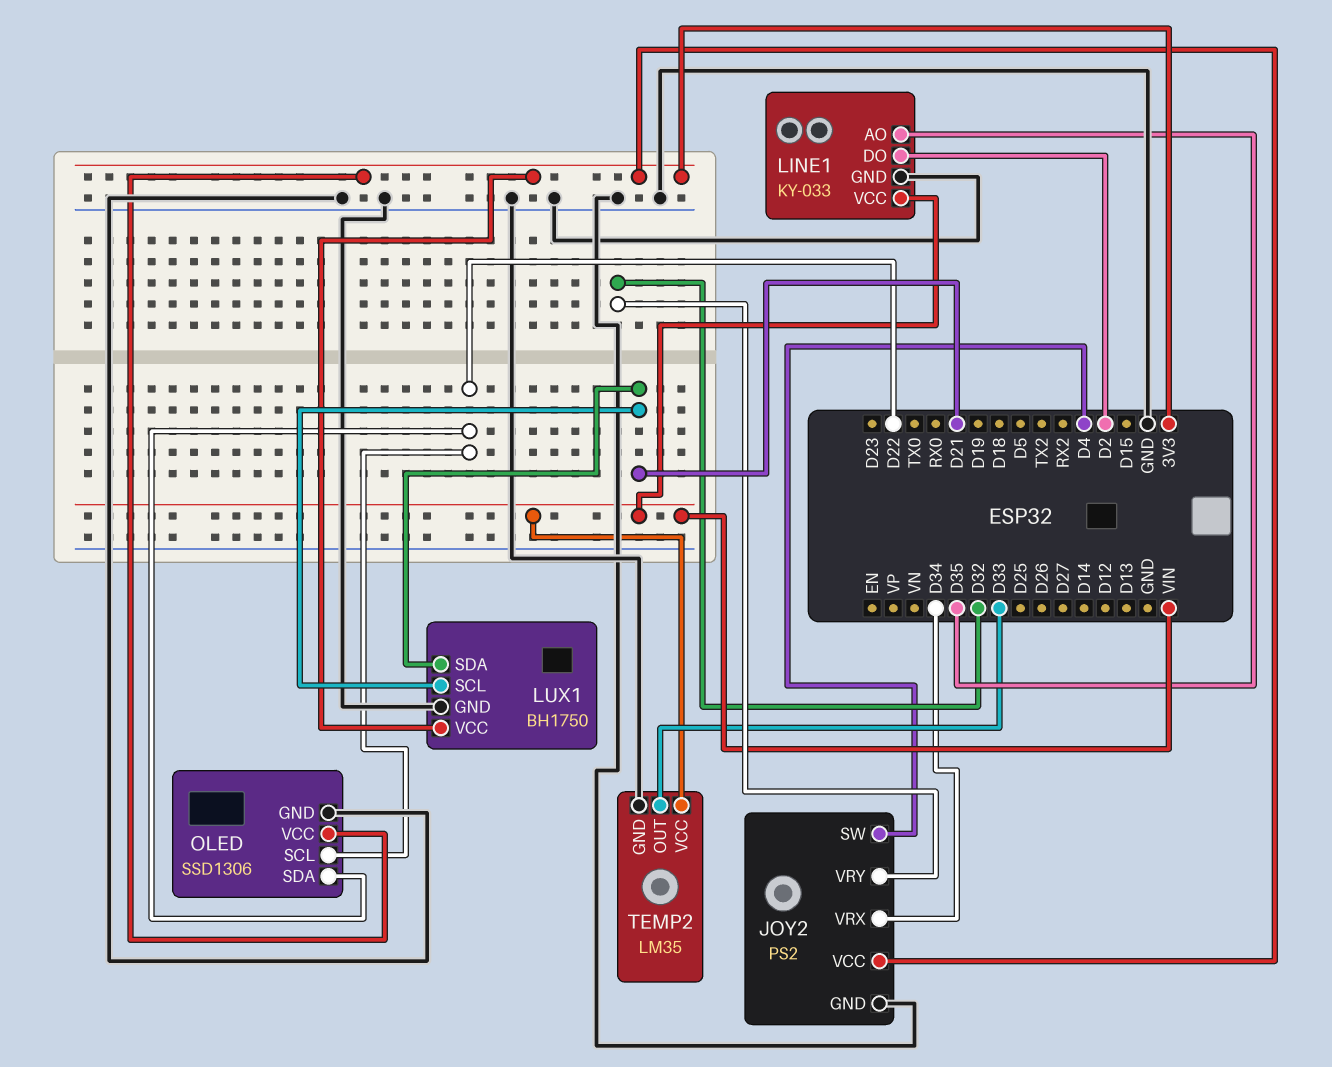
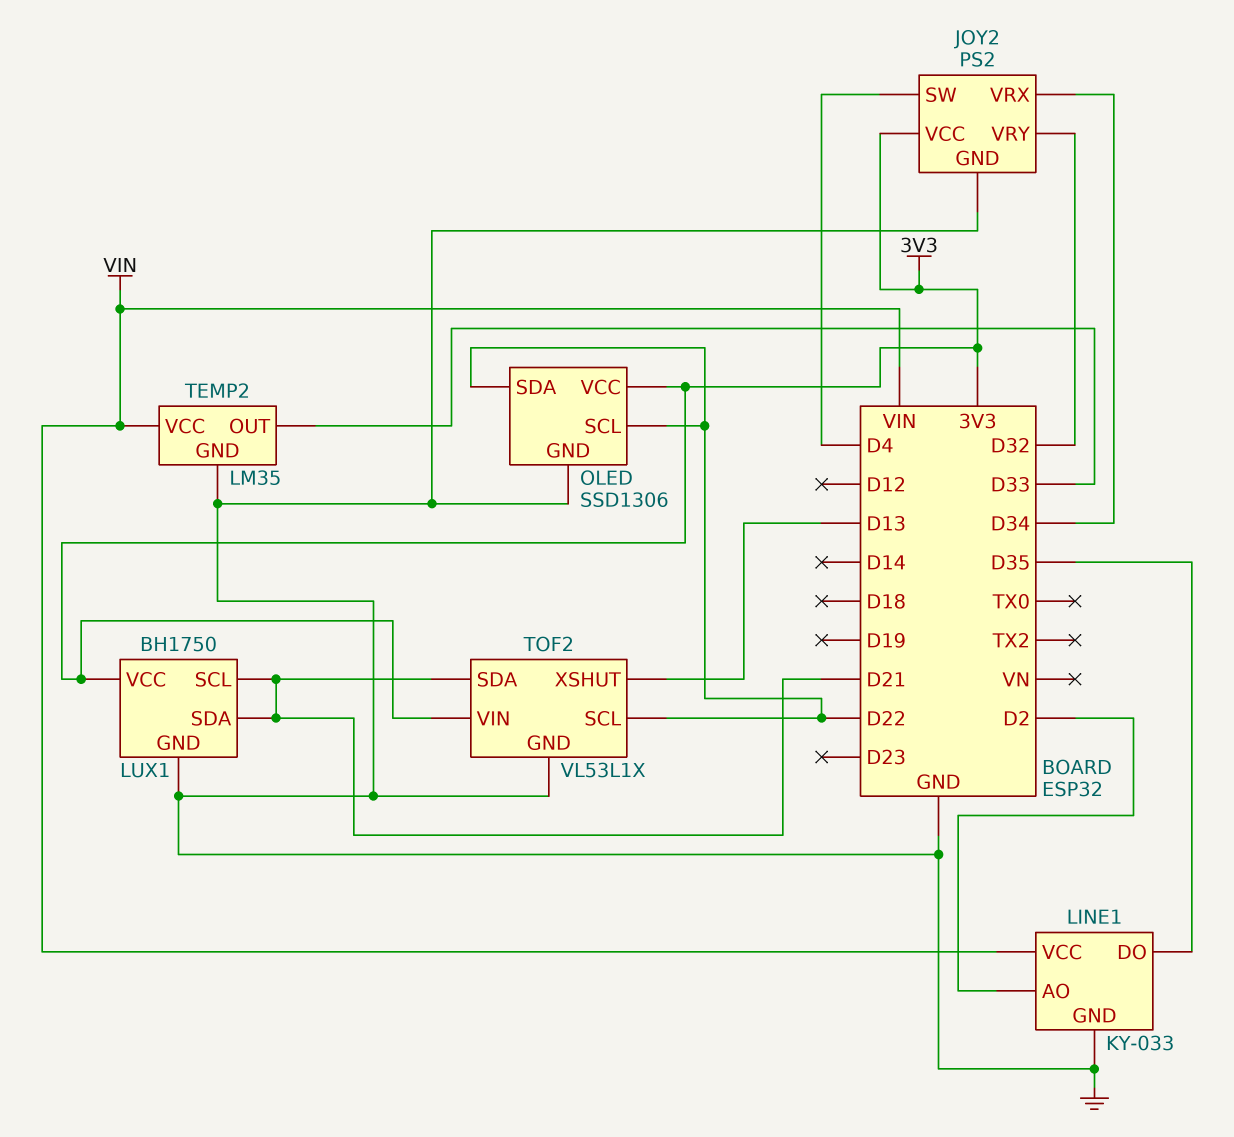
LINE1 pin AO: D35 -> D2
LINE1 pin DO: D2 -> D35
TOF2: none -> VL53L1X
TOF2 pin GND: none -> GND
TOF2 pin SCL: none -> D22
TOF2 pin SDA: none -> D21
TOF2 pin VIN: none -> 3V3
TOF2 pin XSHUT: none -> D13

